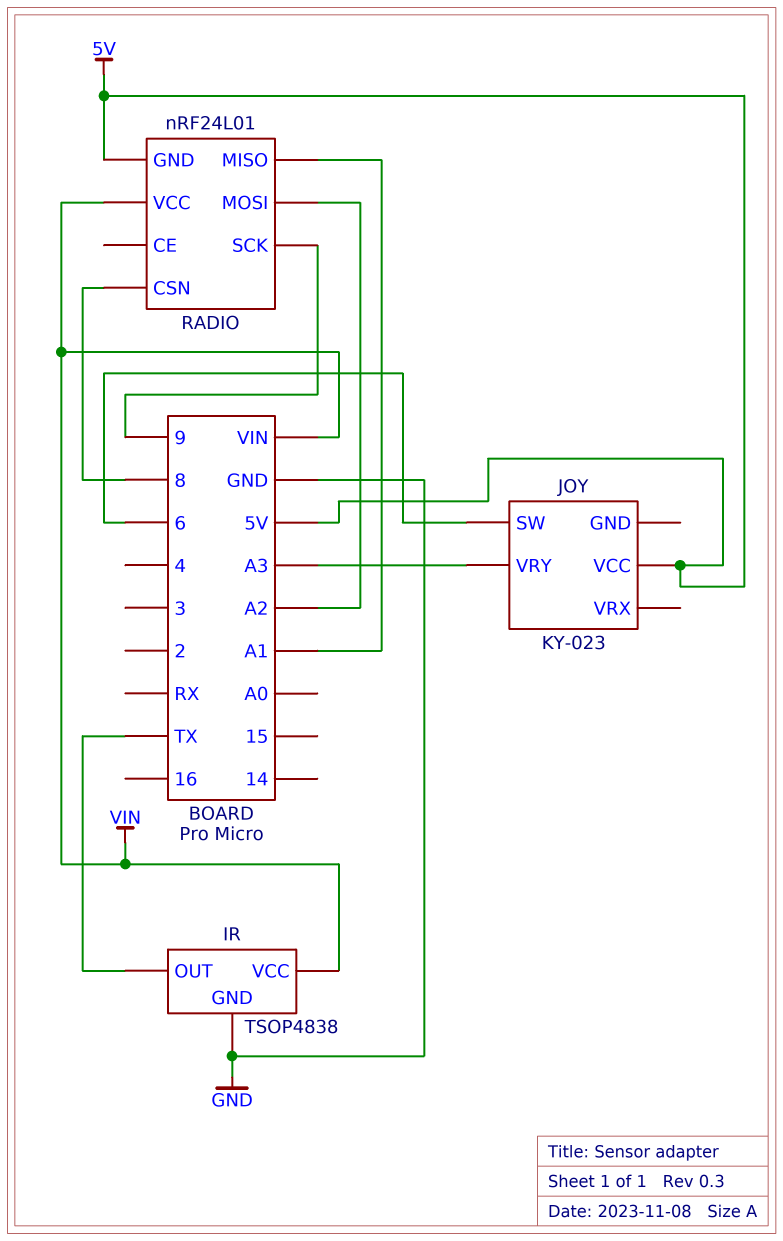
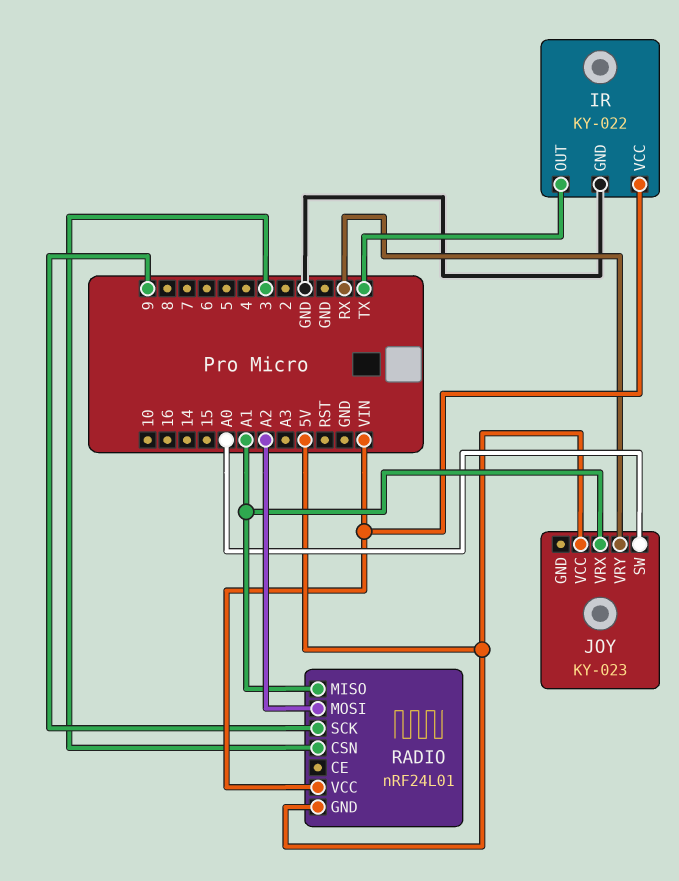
IR: TSOP4838 -> KY-022
JOY pin SW: 6 -> A0
JOY pin VRX: none -> A1
JOY pin VRY: A3 -> RX
RADIO pin CSN: 8 -> 3

